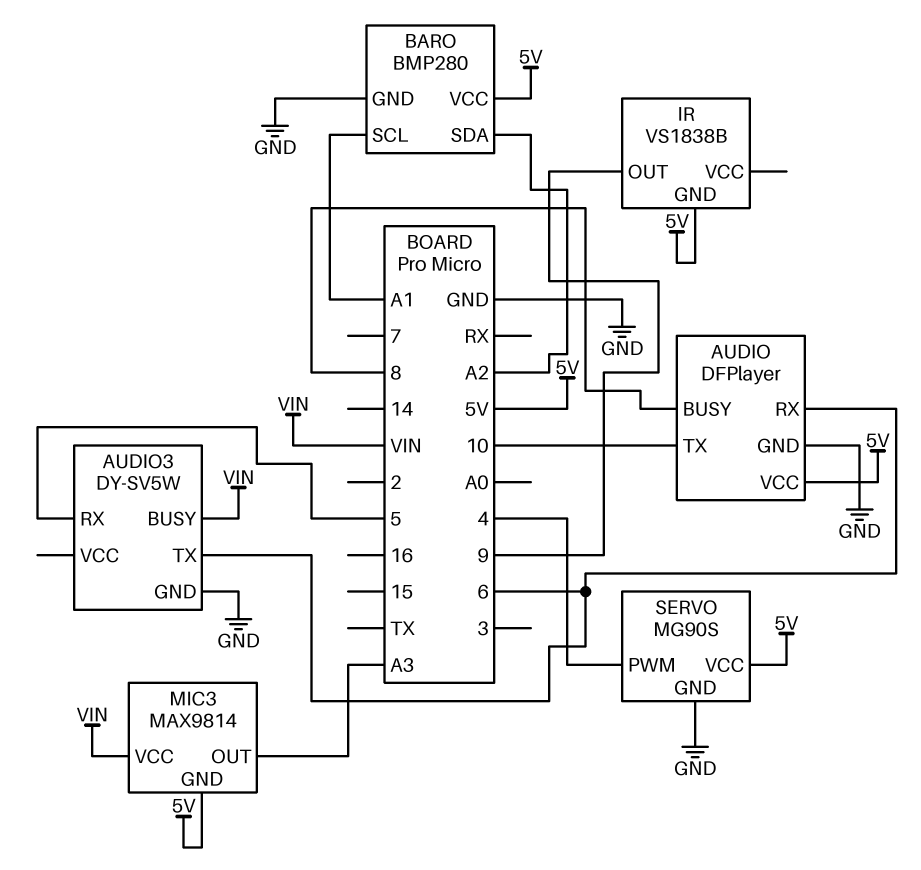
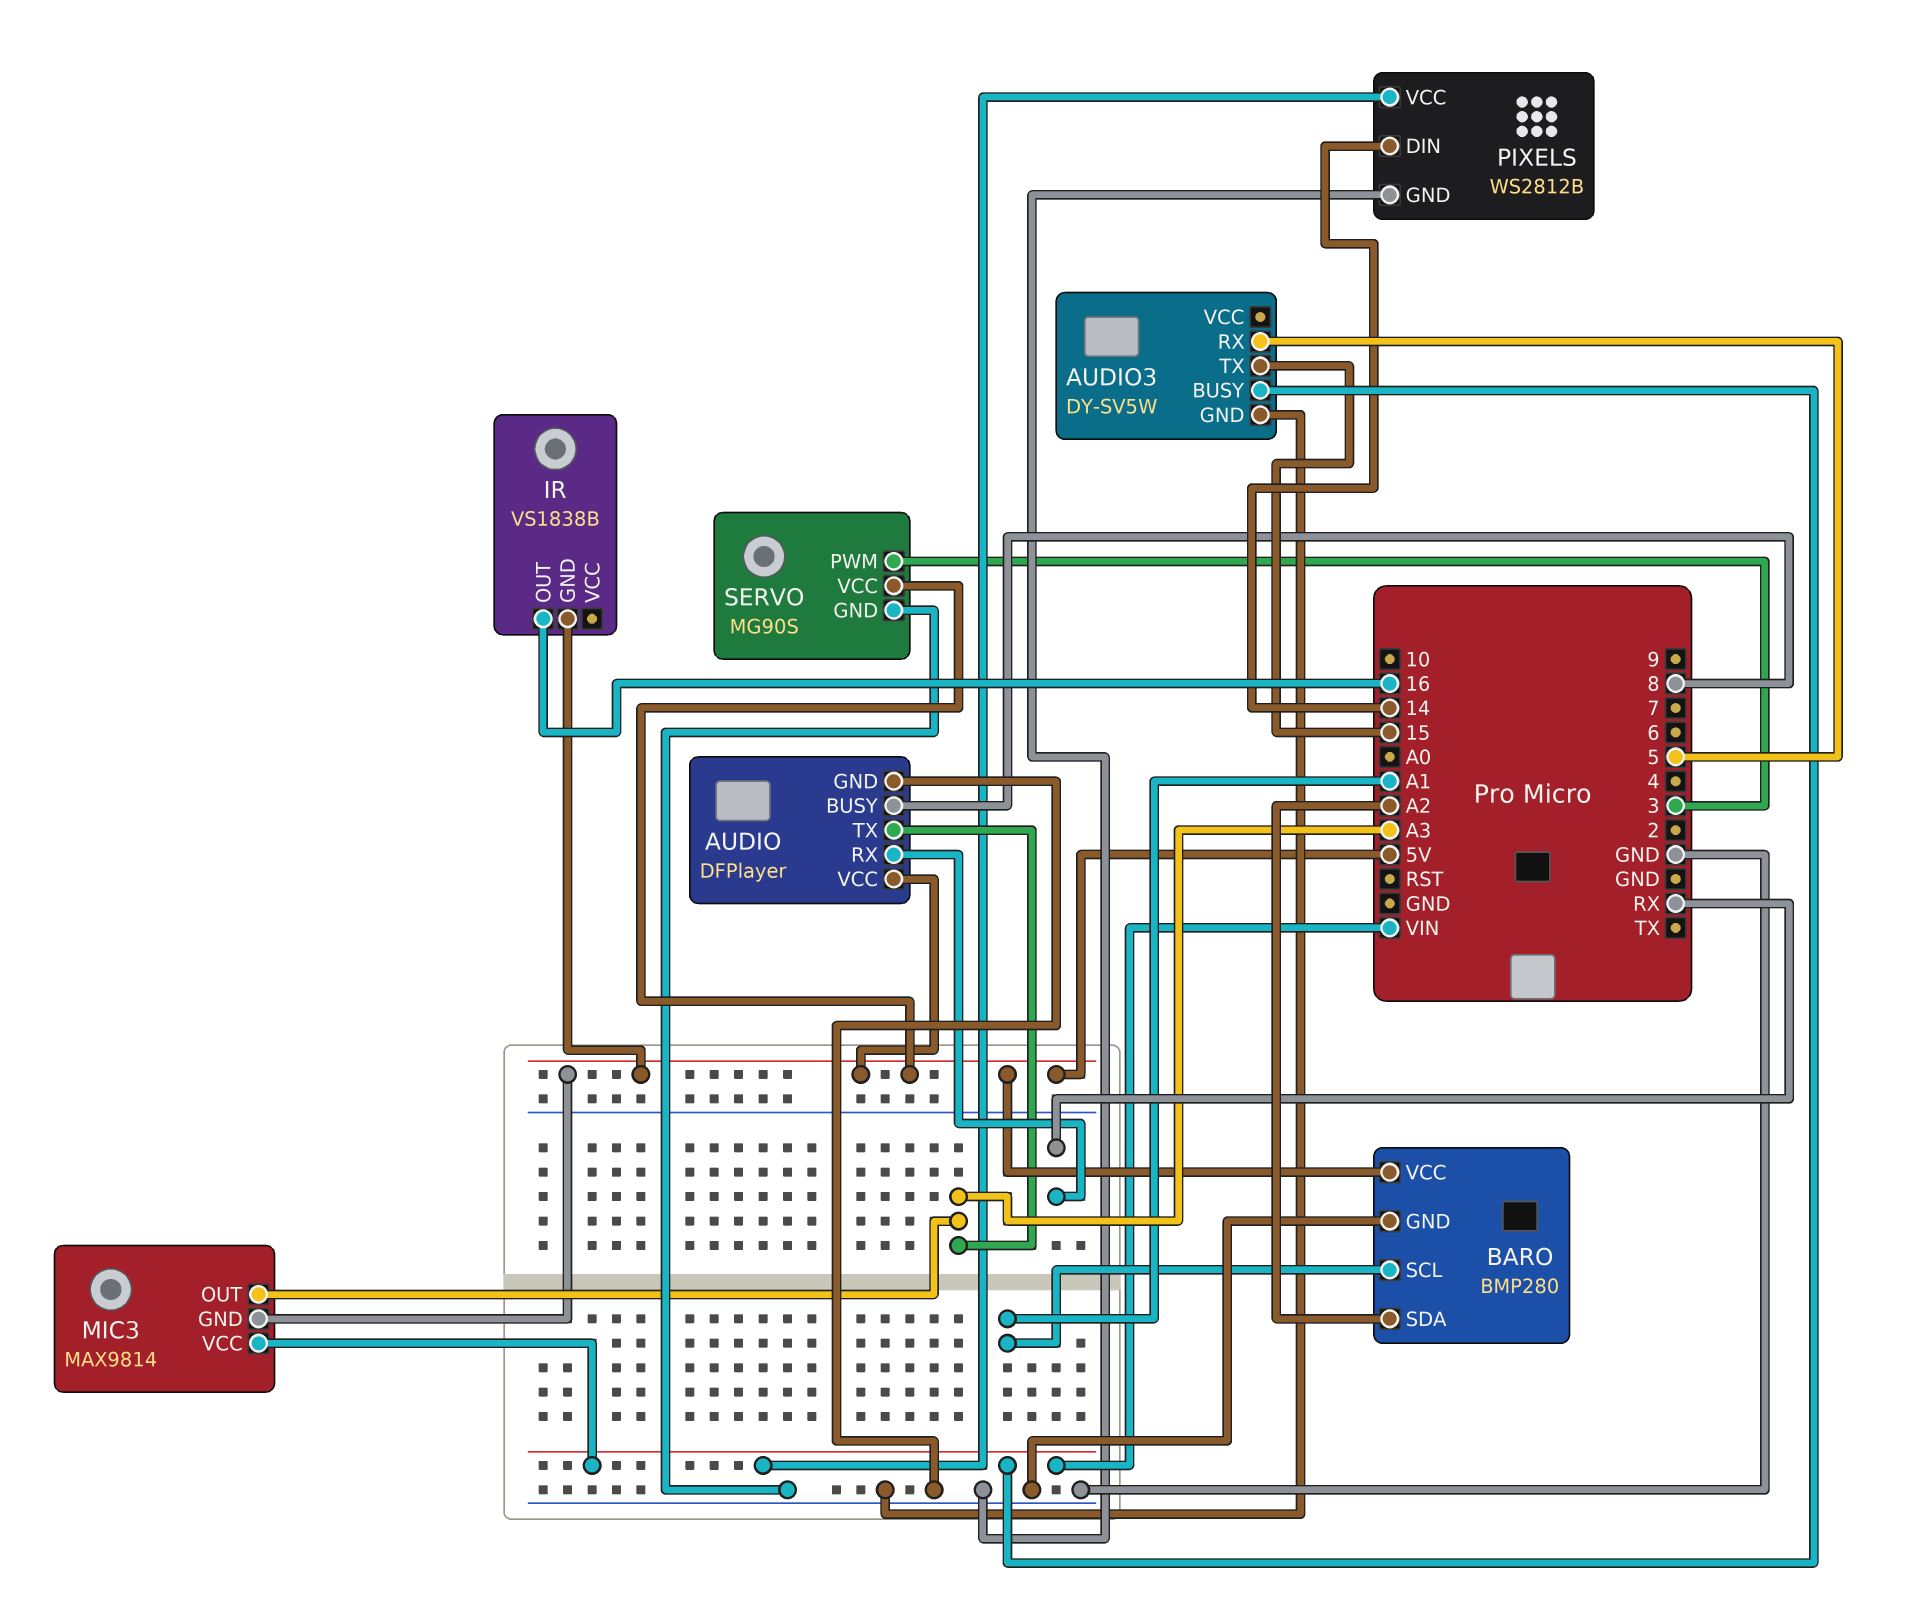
AUDIO pin RX: 6 -> RX
AUDIO pin TX: 10 -> A3
AUDIO3 pin TX: 6 -> 15
IR pin OUT: 9 -> 16
PIXELS: none -> WS2812B
PIXELS pin DIN: none -> 14
PIXELS pin GND: none -> GND
PIXELS pin VCC: none -> VIN
SERVO pin PWM: 4 -> 3

